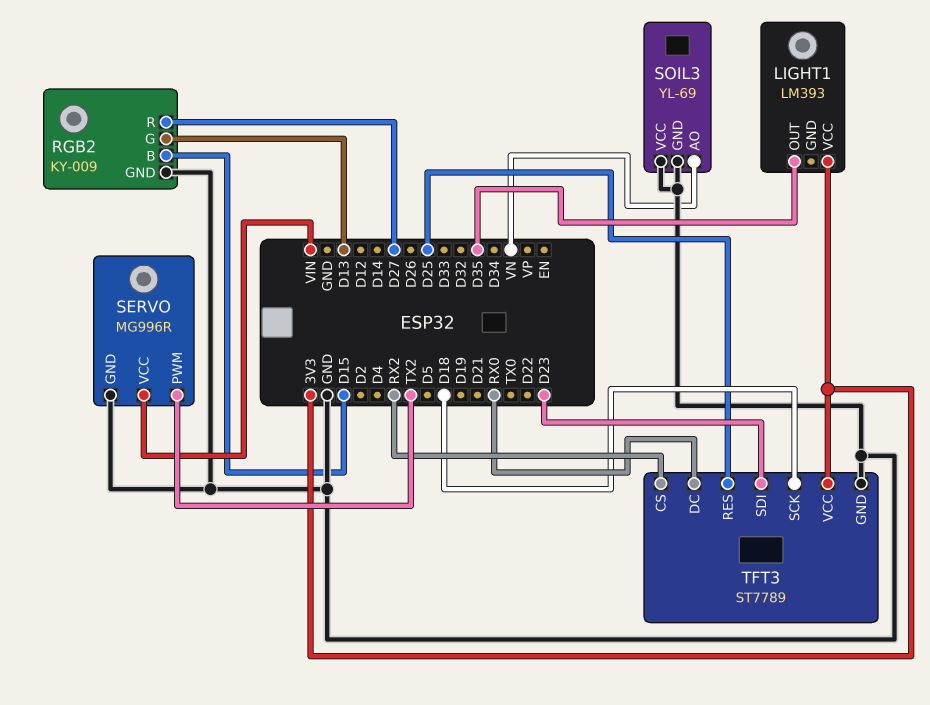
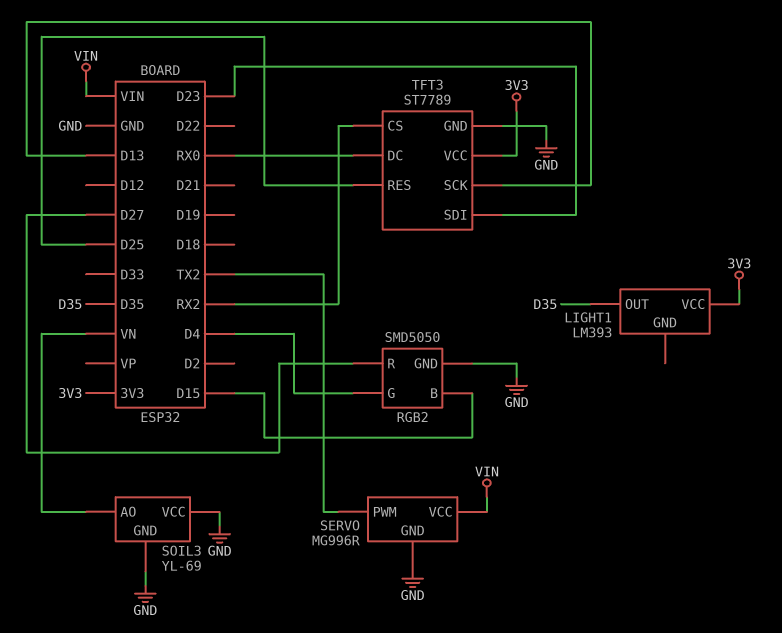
RGB2: KY-009 -> SMD5050
RGB2 pin G: D13 -> D4
TFT3 pin SCK: D18 -> D13

